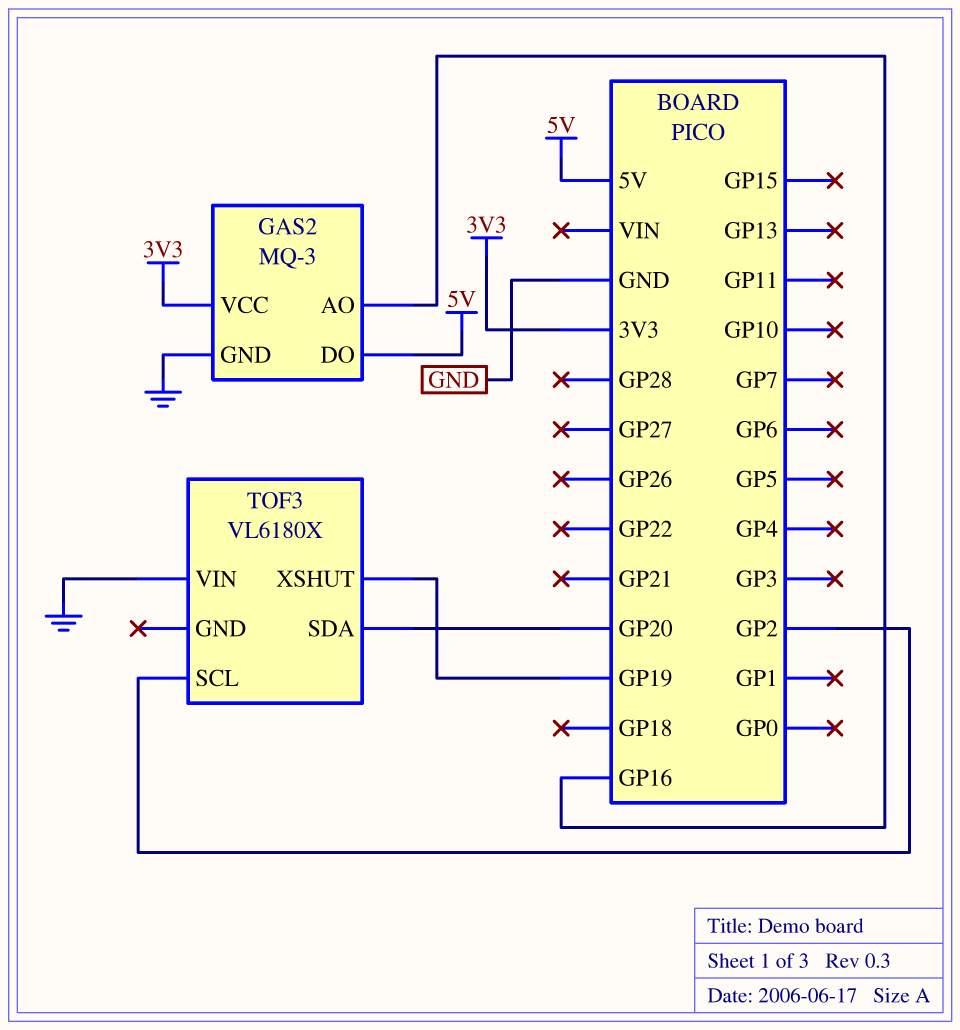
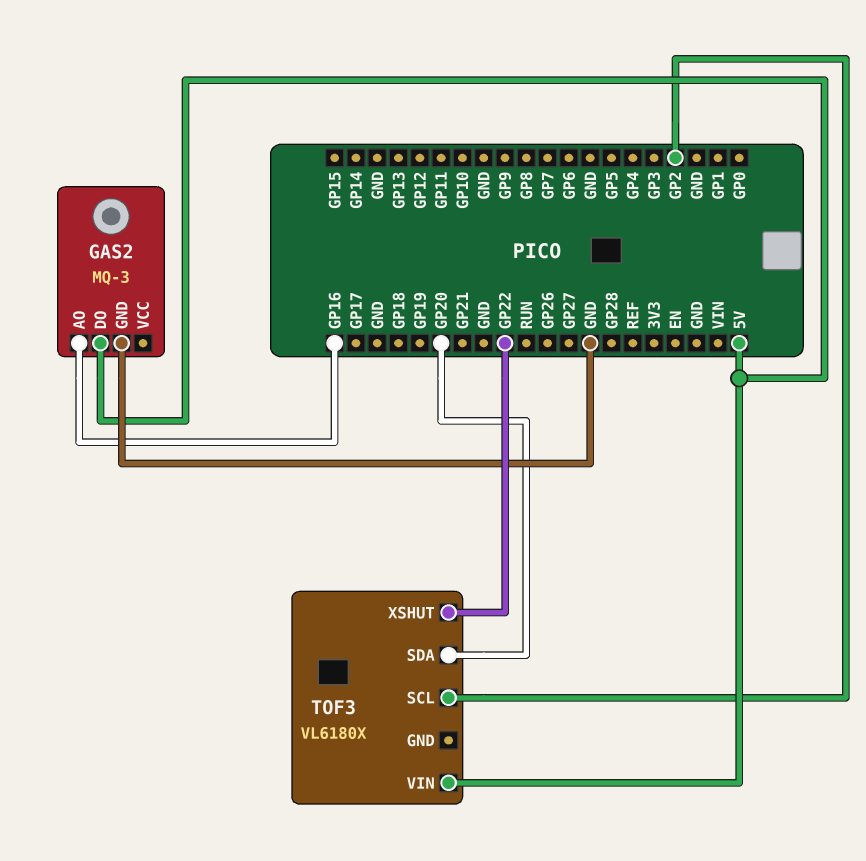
GAS2 pin VCC: 3V3 -> none
TOF3 pin VIN: GND -> 5V
TOF3 pin XSHUT: GP19 -> GP22

